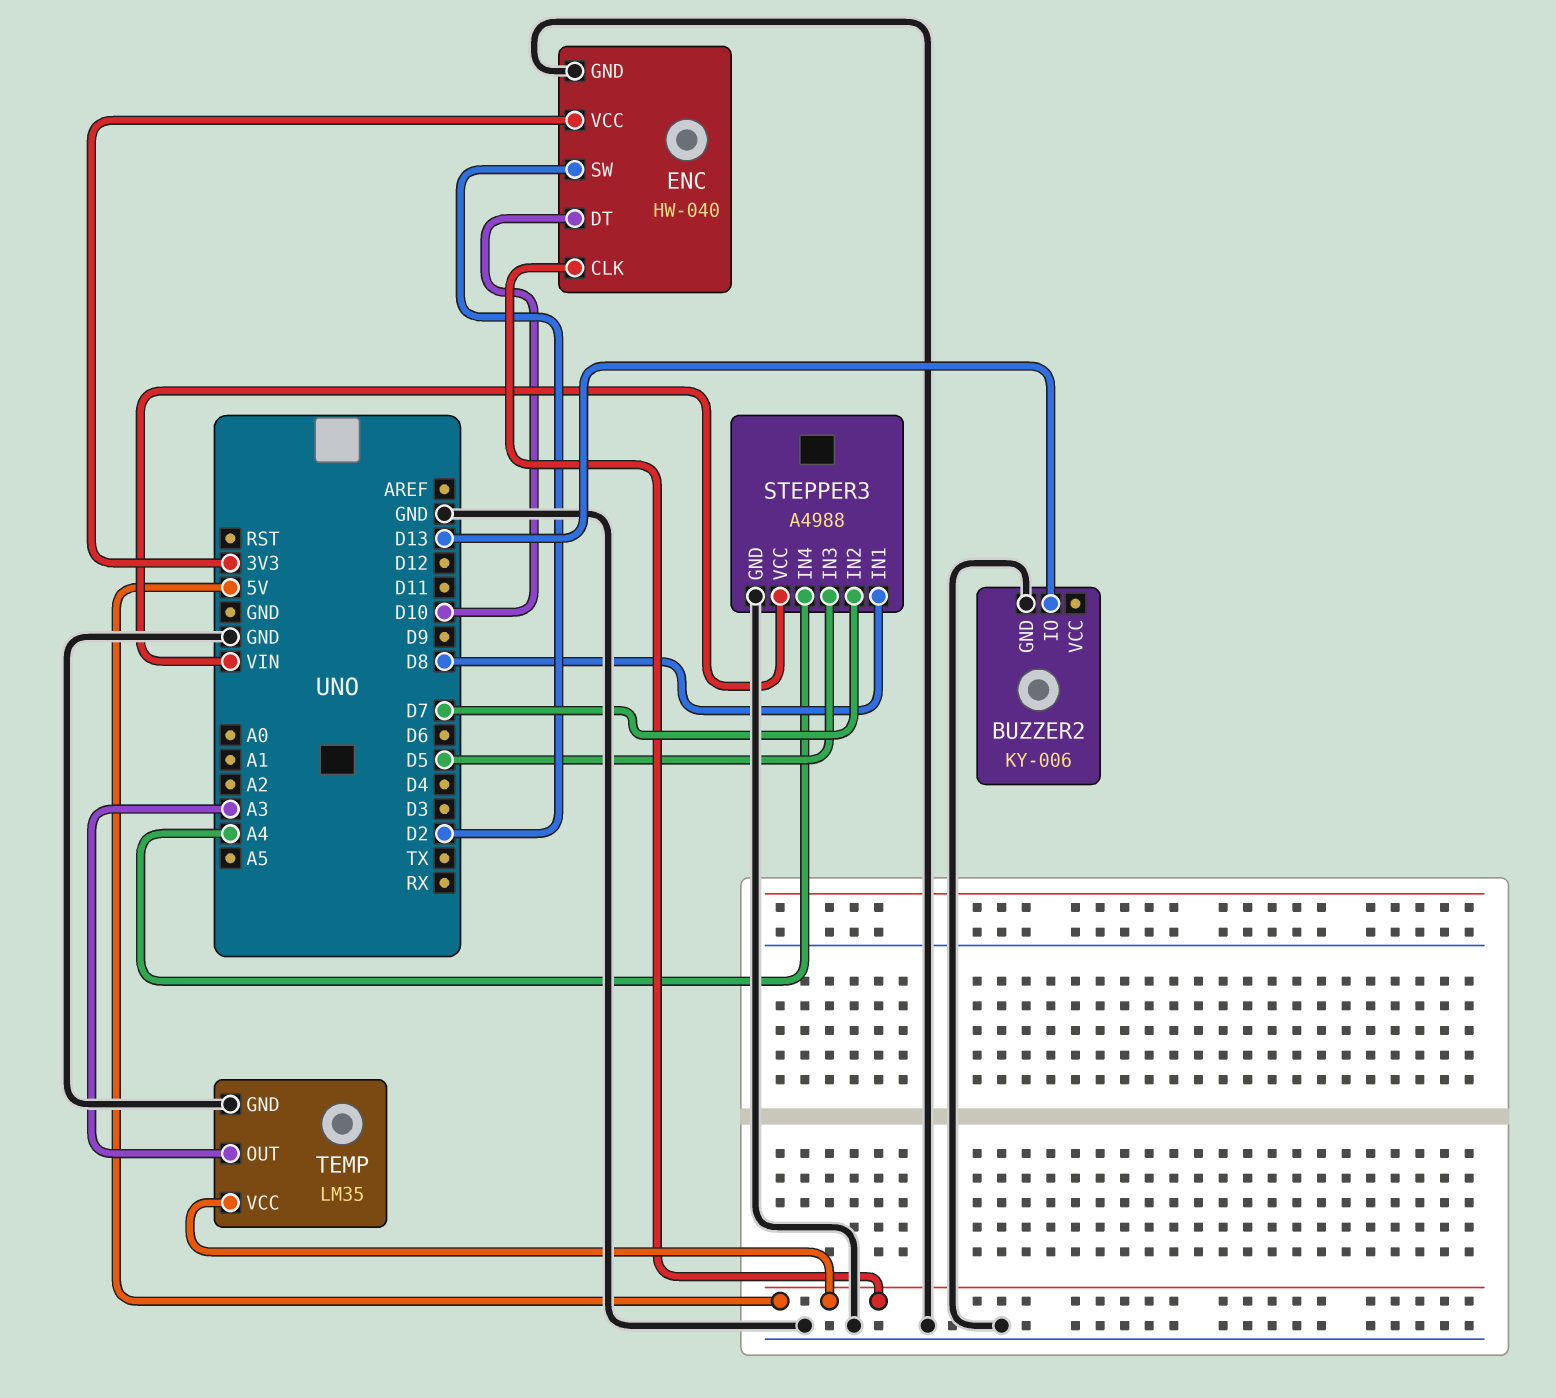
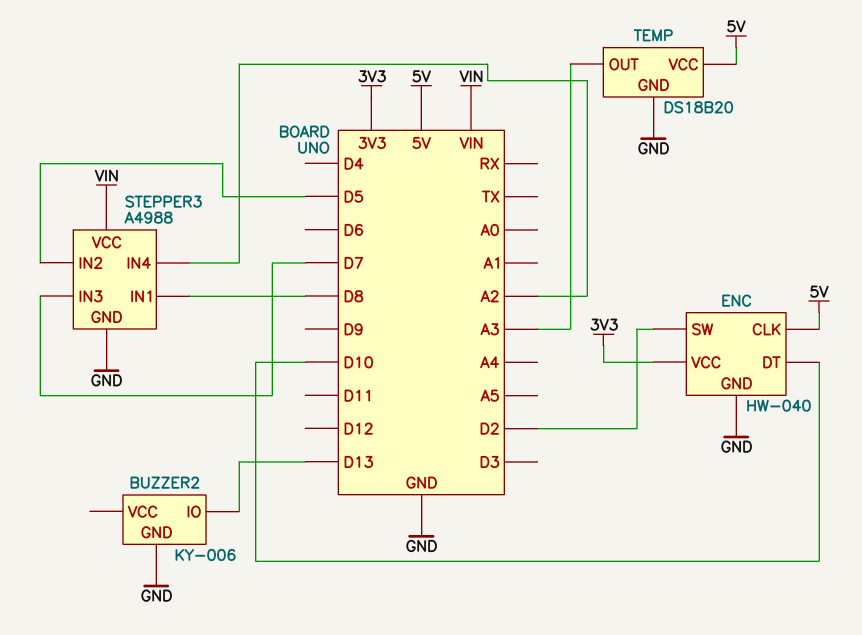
STEPPER3 pin IN2: D7 -> D5
STEPPER3 pin IN3: D5 -> D7
STEPPER3 pin IN4: A4 -> A2
TEMP: LM35 -> DS18B20

